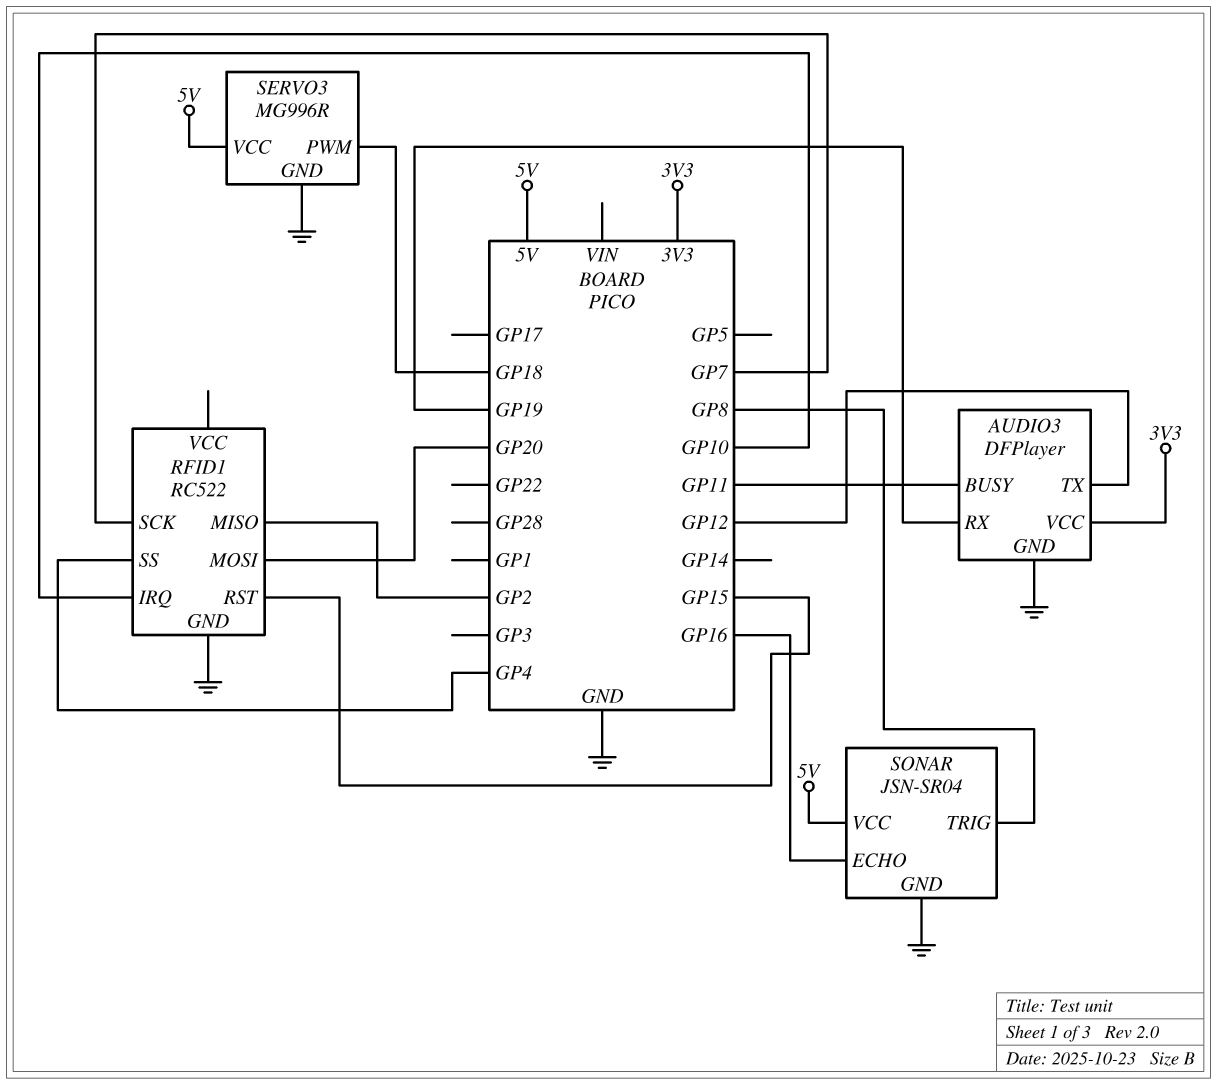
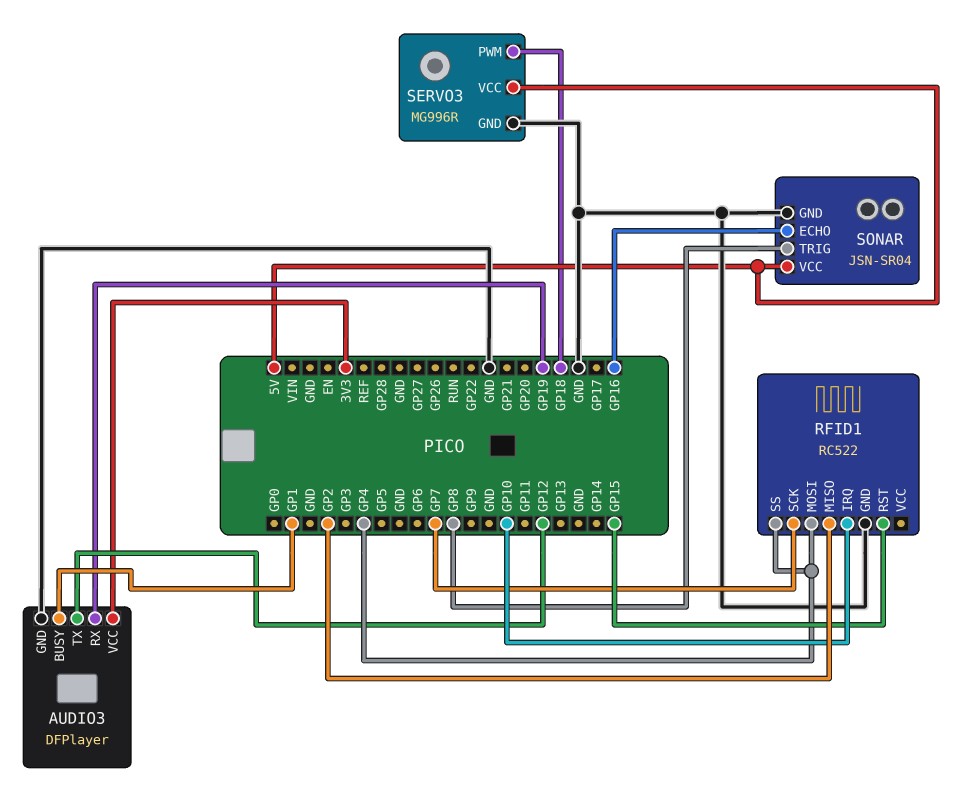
AUDIO3 pin BUSY: GP11 -> GP1
RFID1 pin MOSI: GP20 -> GP4

